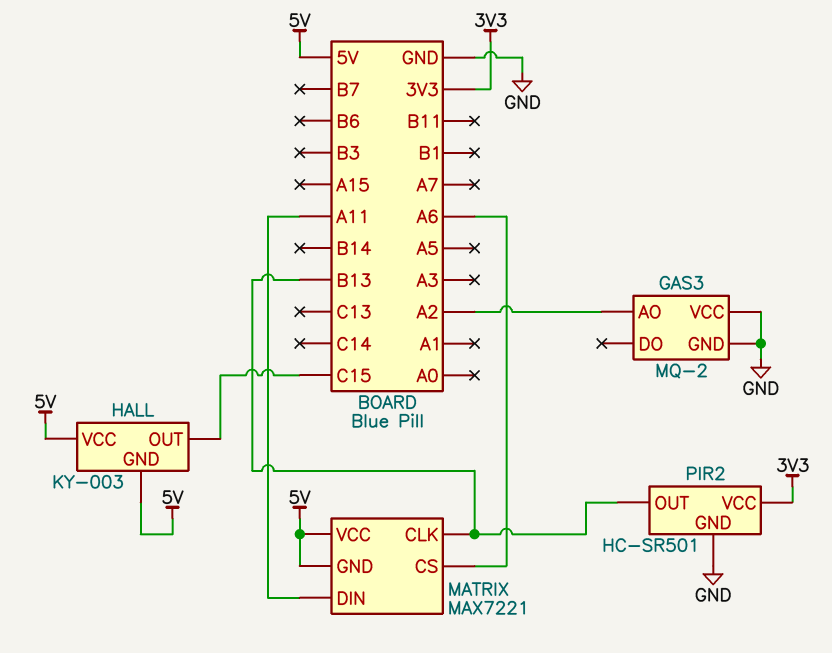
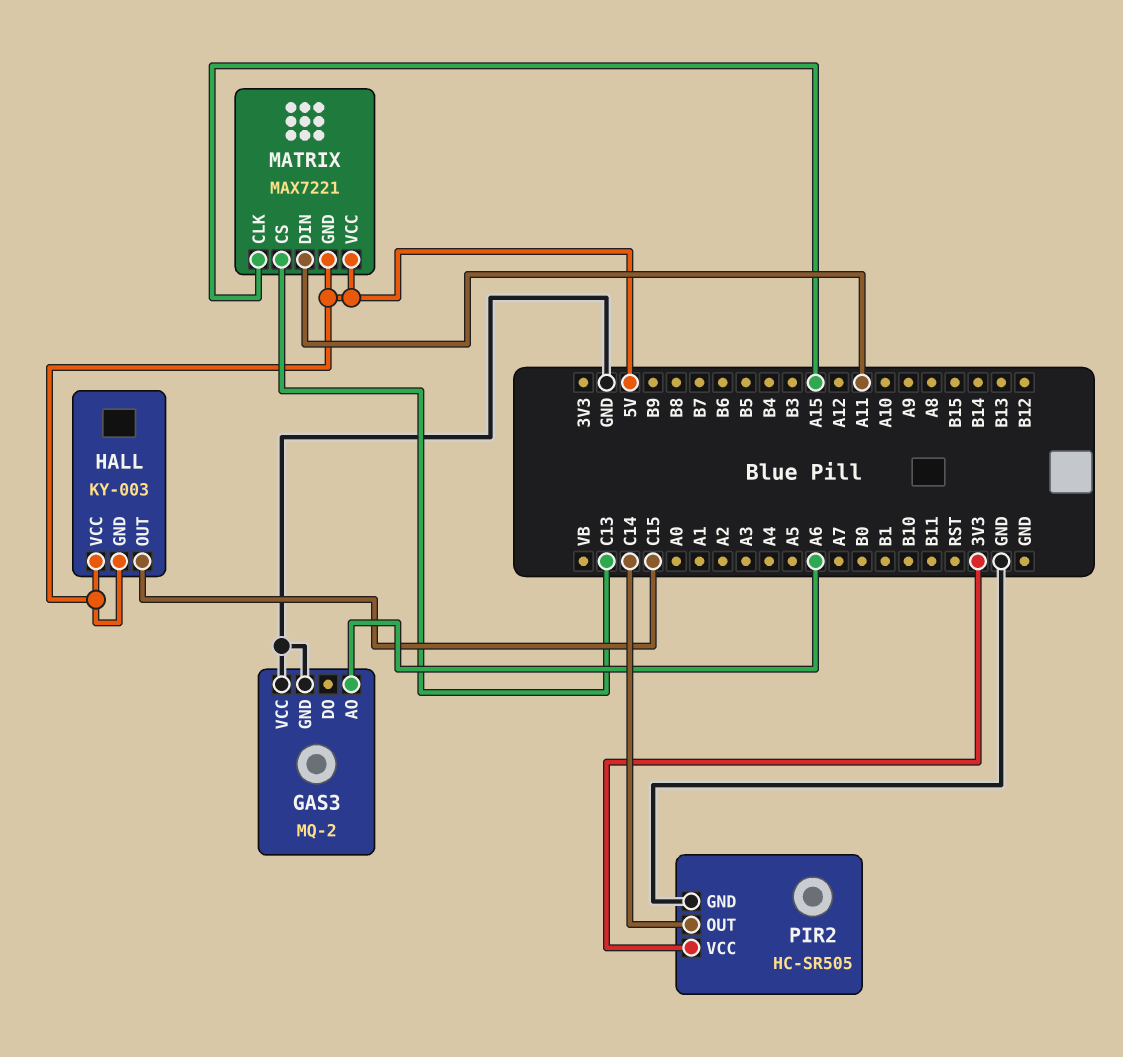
GAS3 pin AO: A2 -> A6
MATRIX pin CLK: B13 -> A15
MATRIX pin CS: A6 -> C13
PIR2: HC-SR501 -> HC-SR505
PIR2 pin OUT: B13 -> C14

